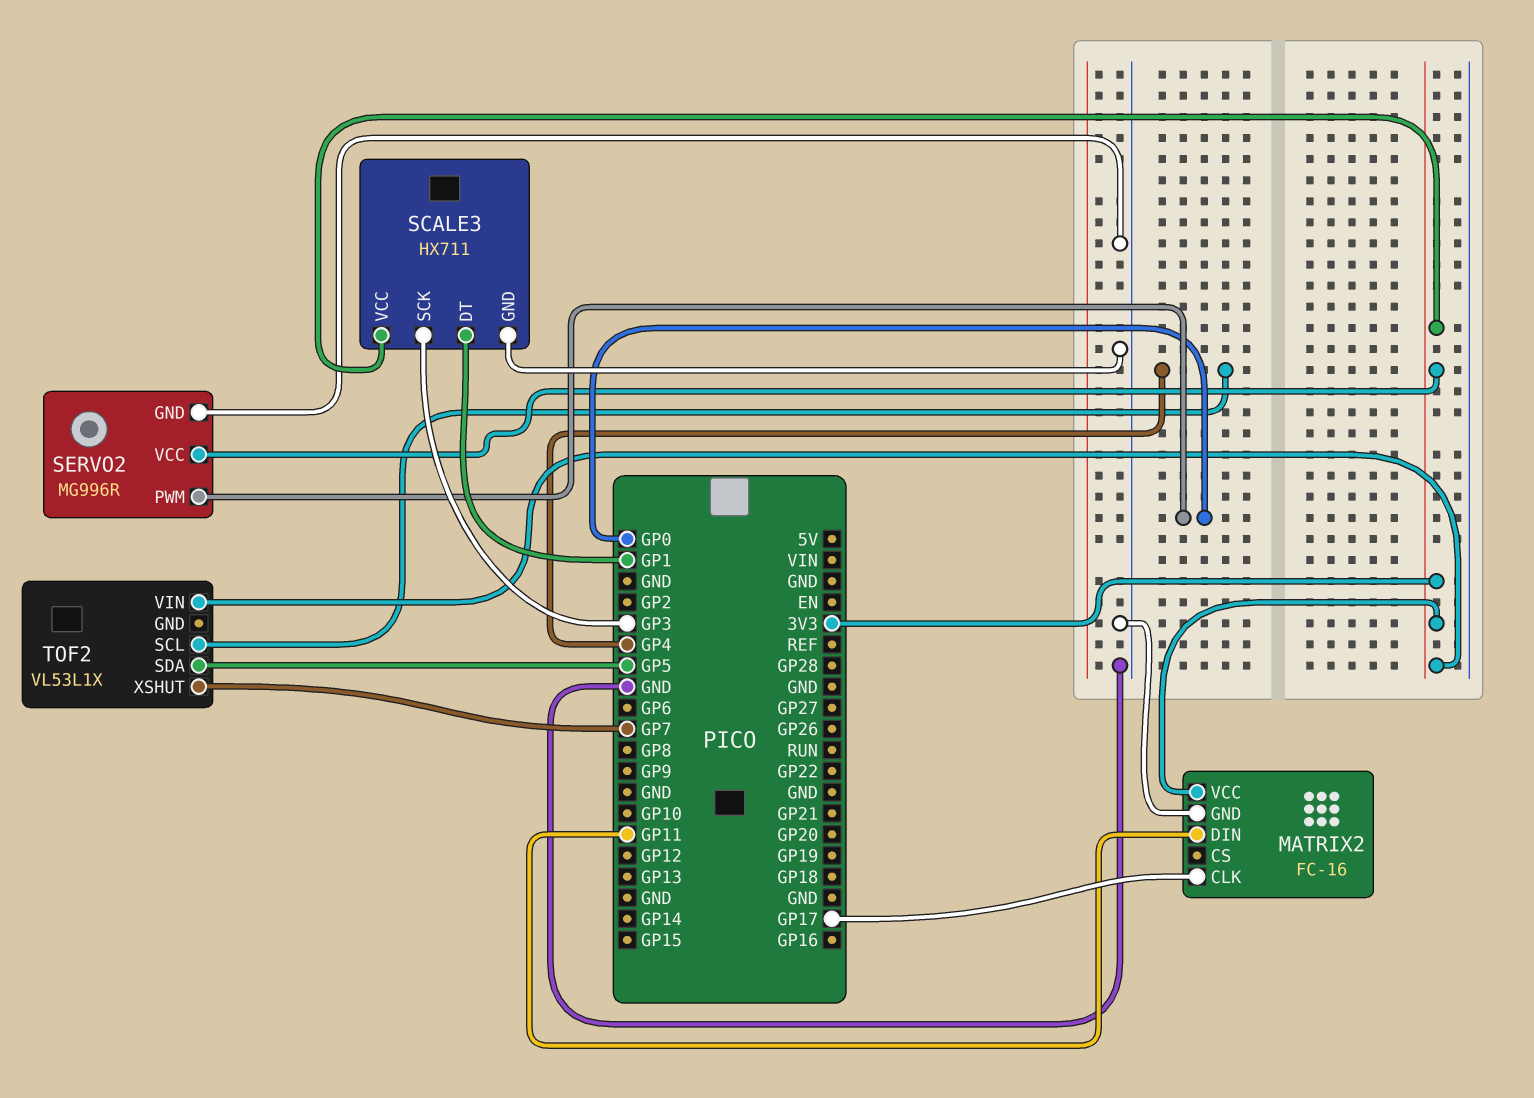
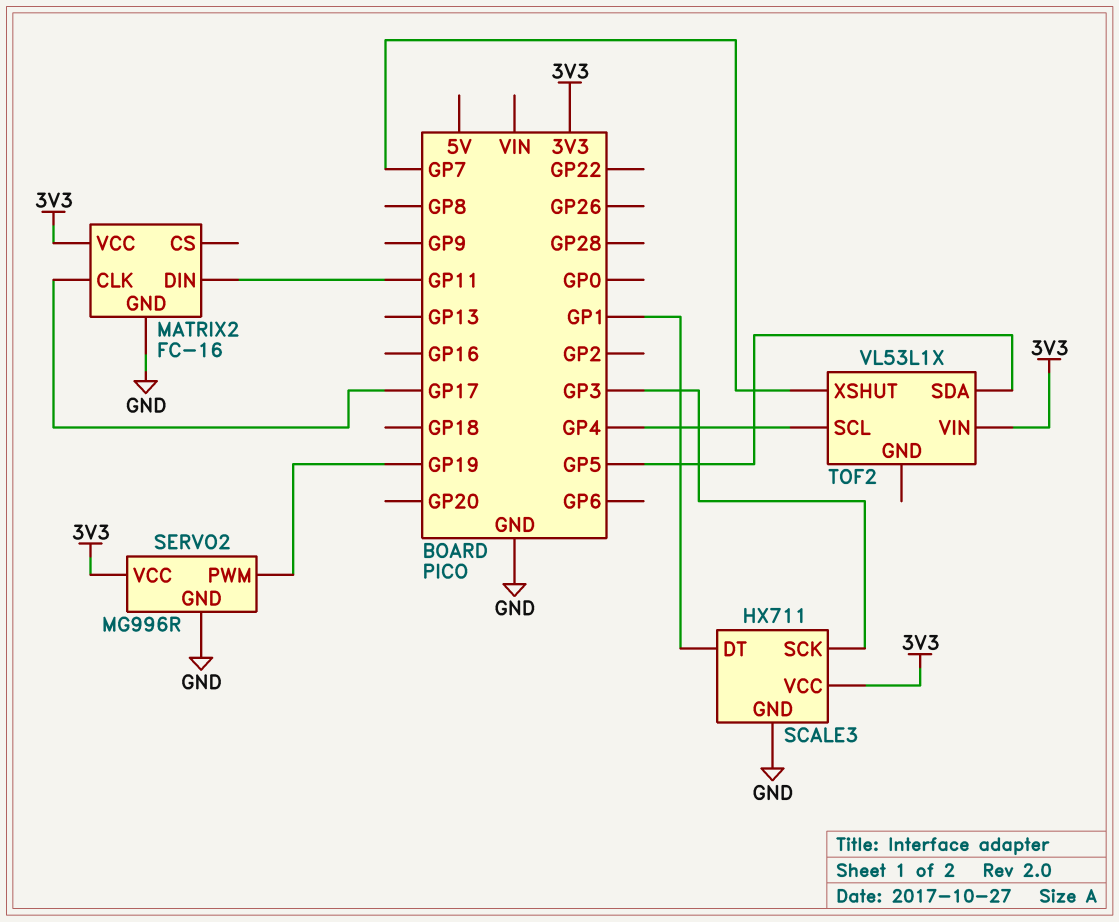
SERVO2 pin PWM: GP0 -> GP19

